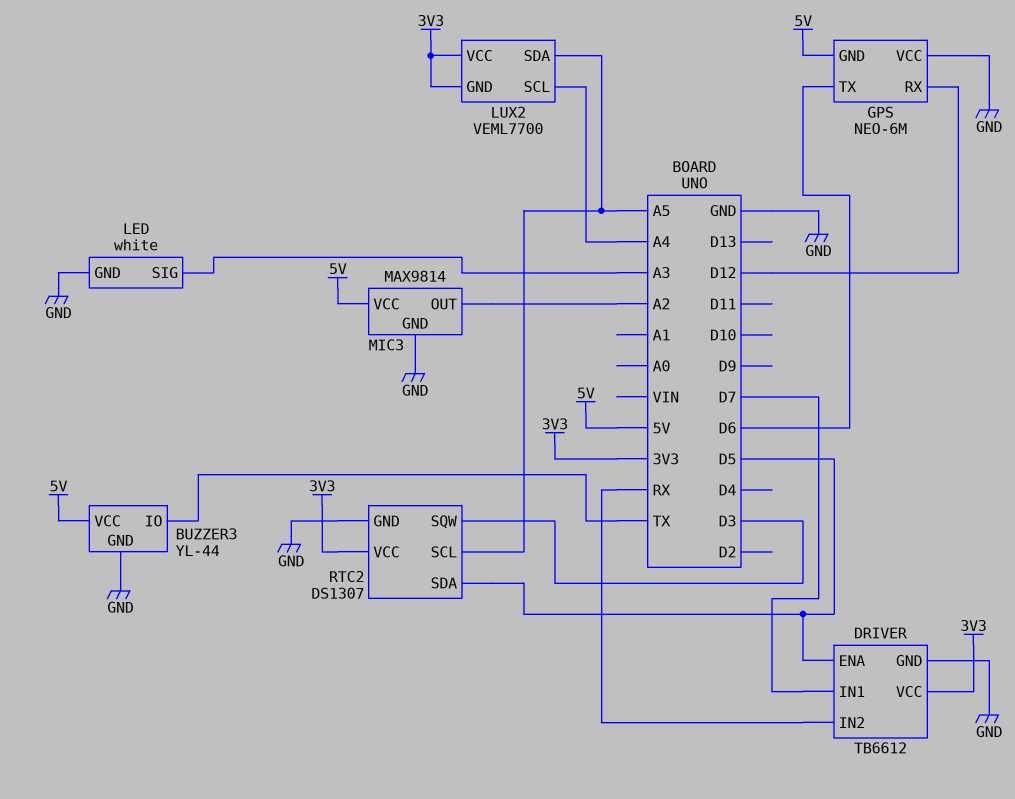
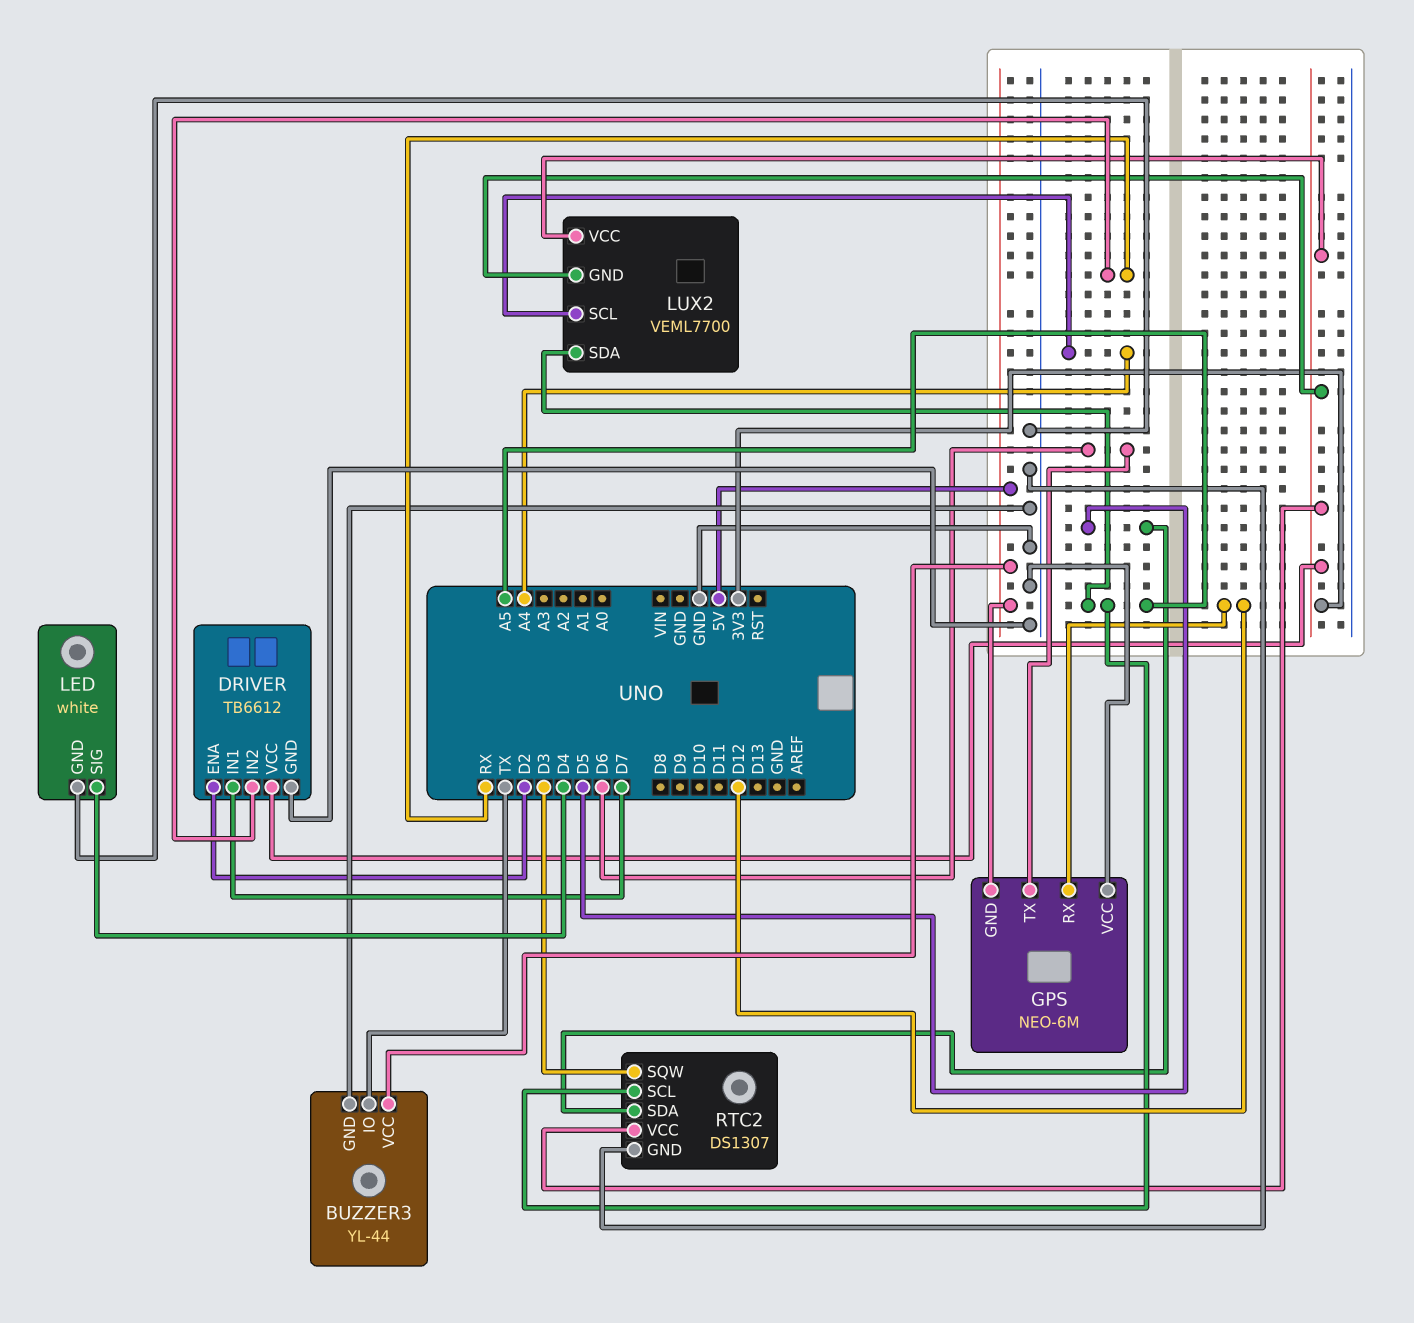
DRIVER pin ENA: D5 -> D2
LED pin SIG: A3 -> D4
MIC3: MAX9814 -> none
MIC3 pin GND: GND -> none
MIC3 pin OUT: A2 -> none
MIC3 pin VCC: 5V -> none

